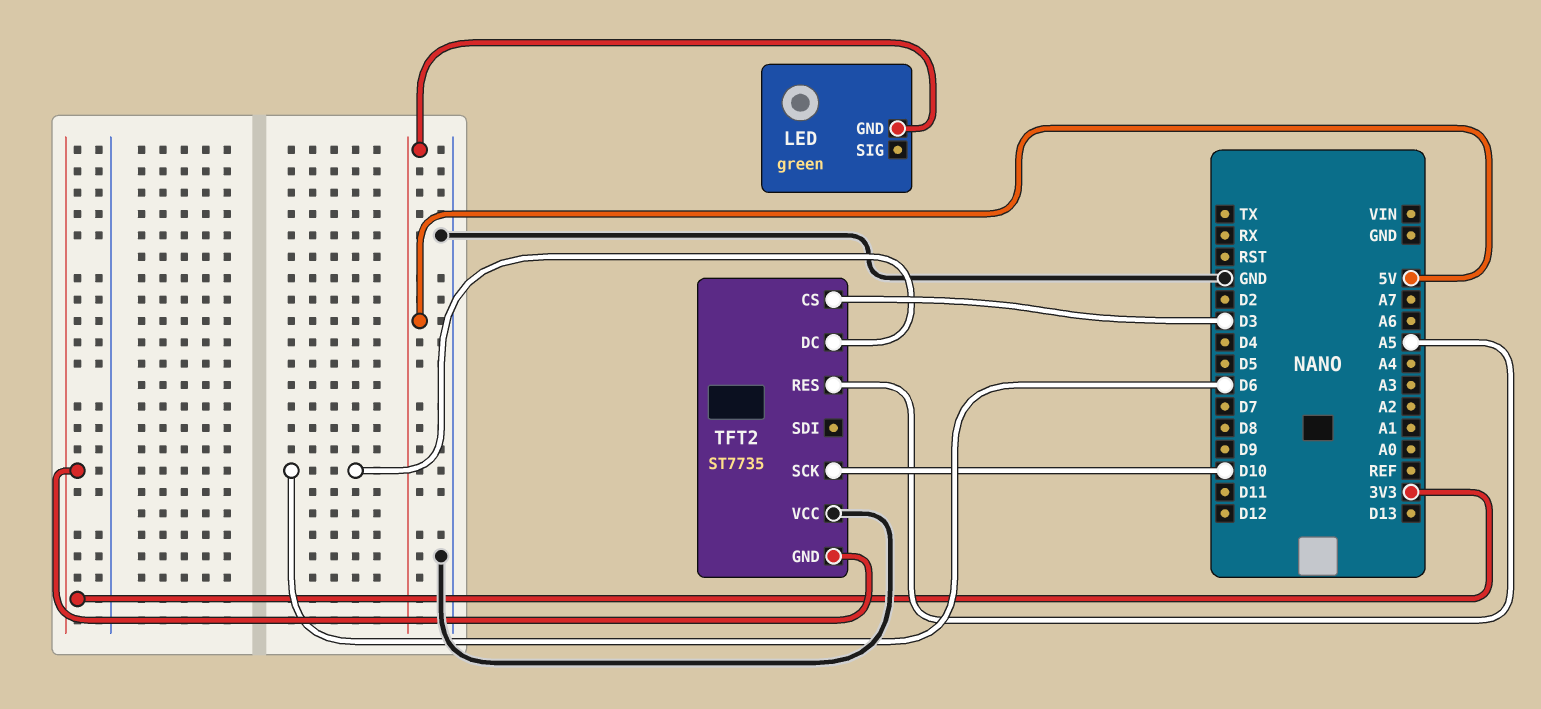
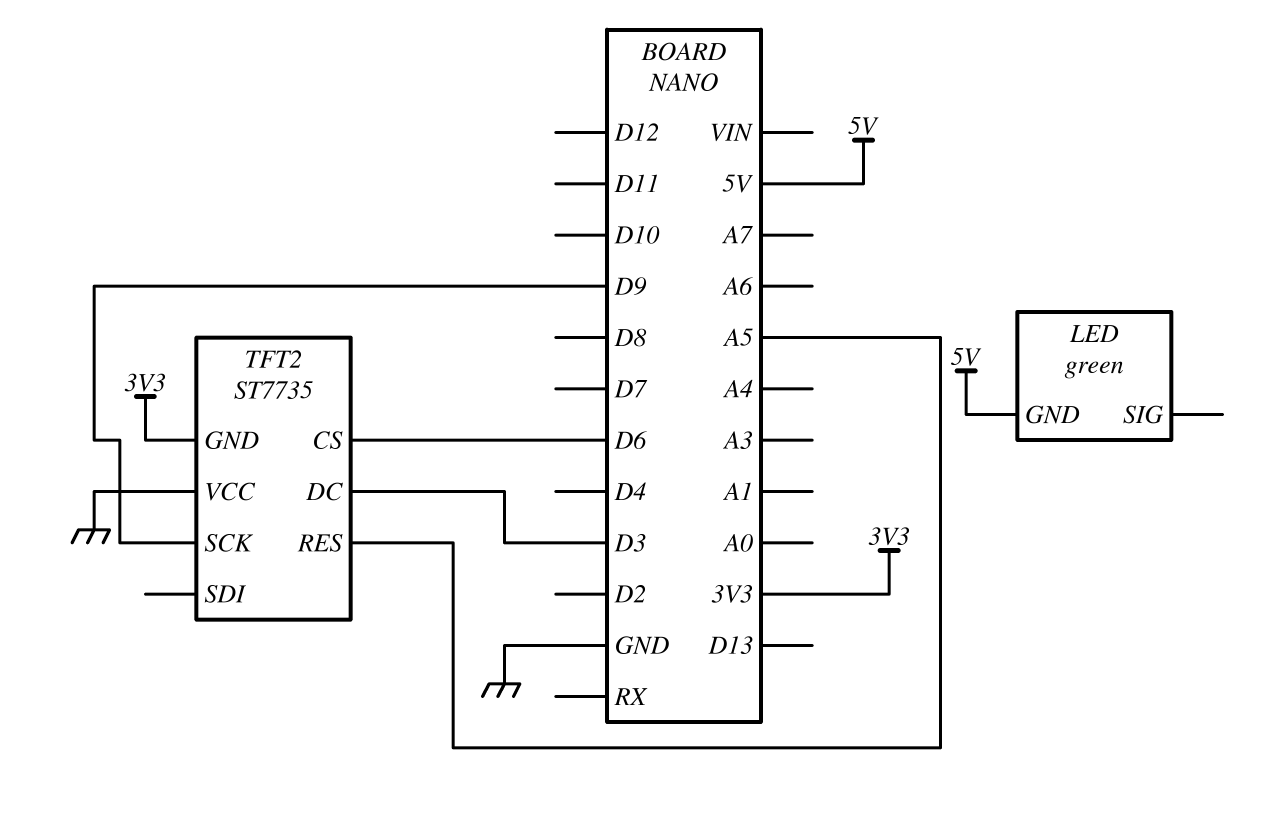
TFT2 pin CS: D3 -> D6
TFT2 pin DC: D6 -> D3
TFT2 pin SCK: D10 -> D9

